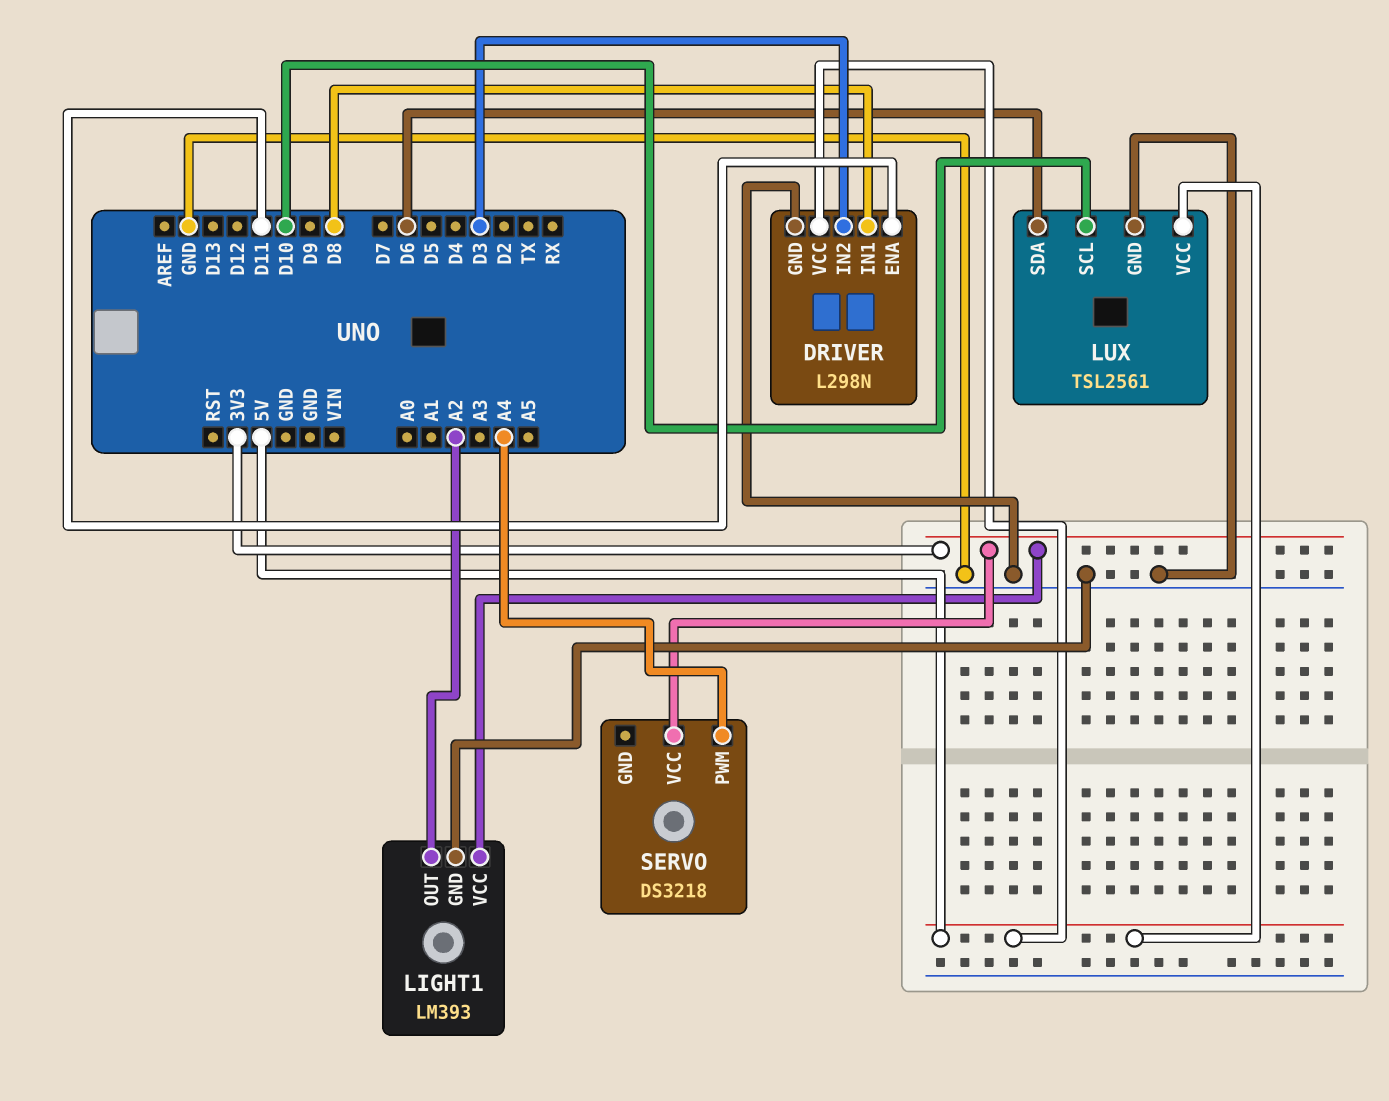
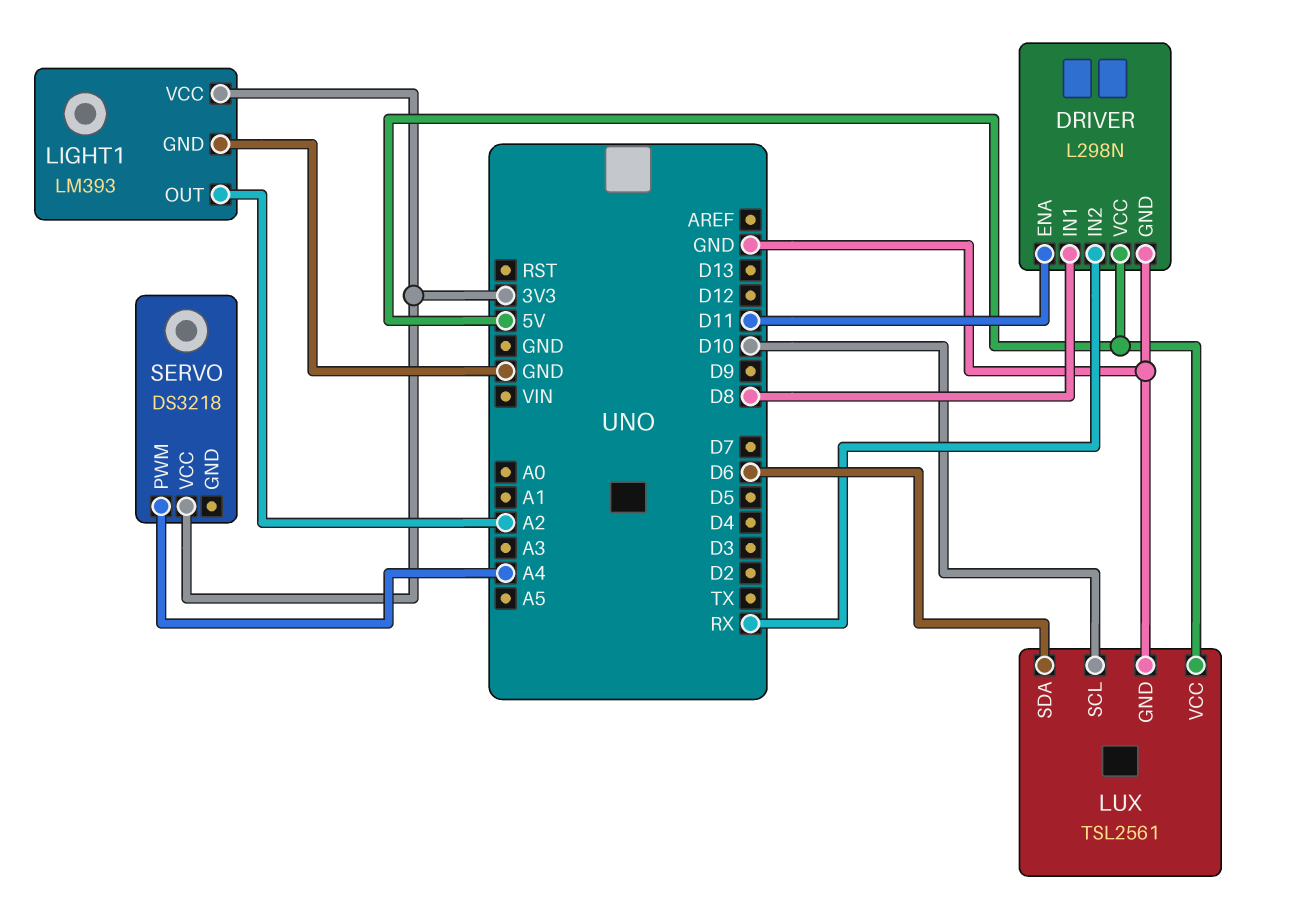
DRIVER pin IN2: D3 -> RX

